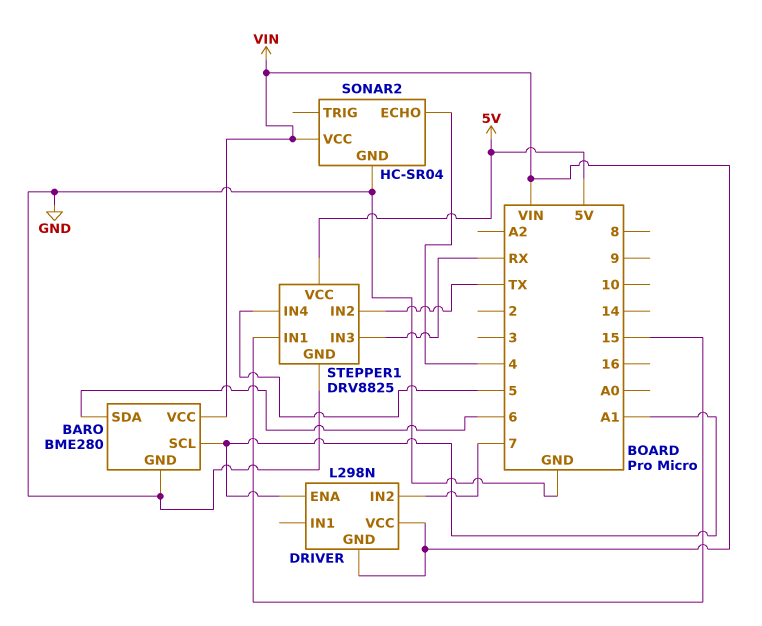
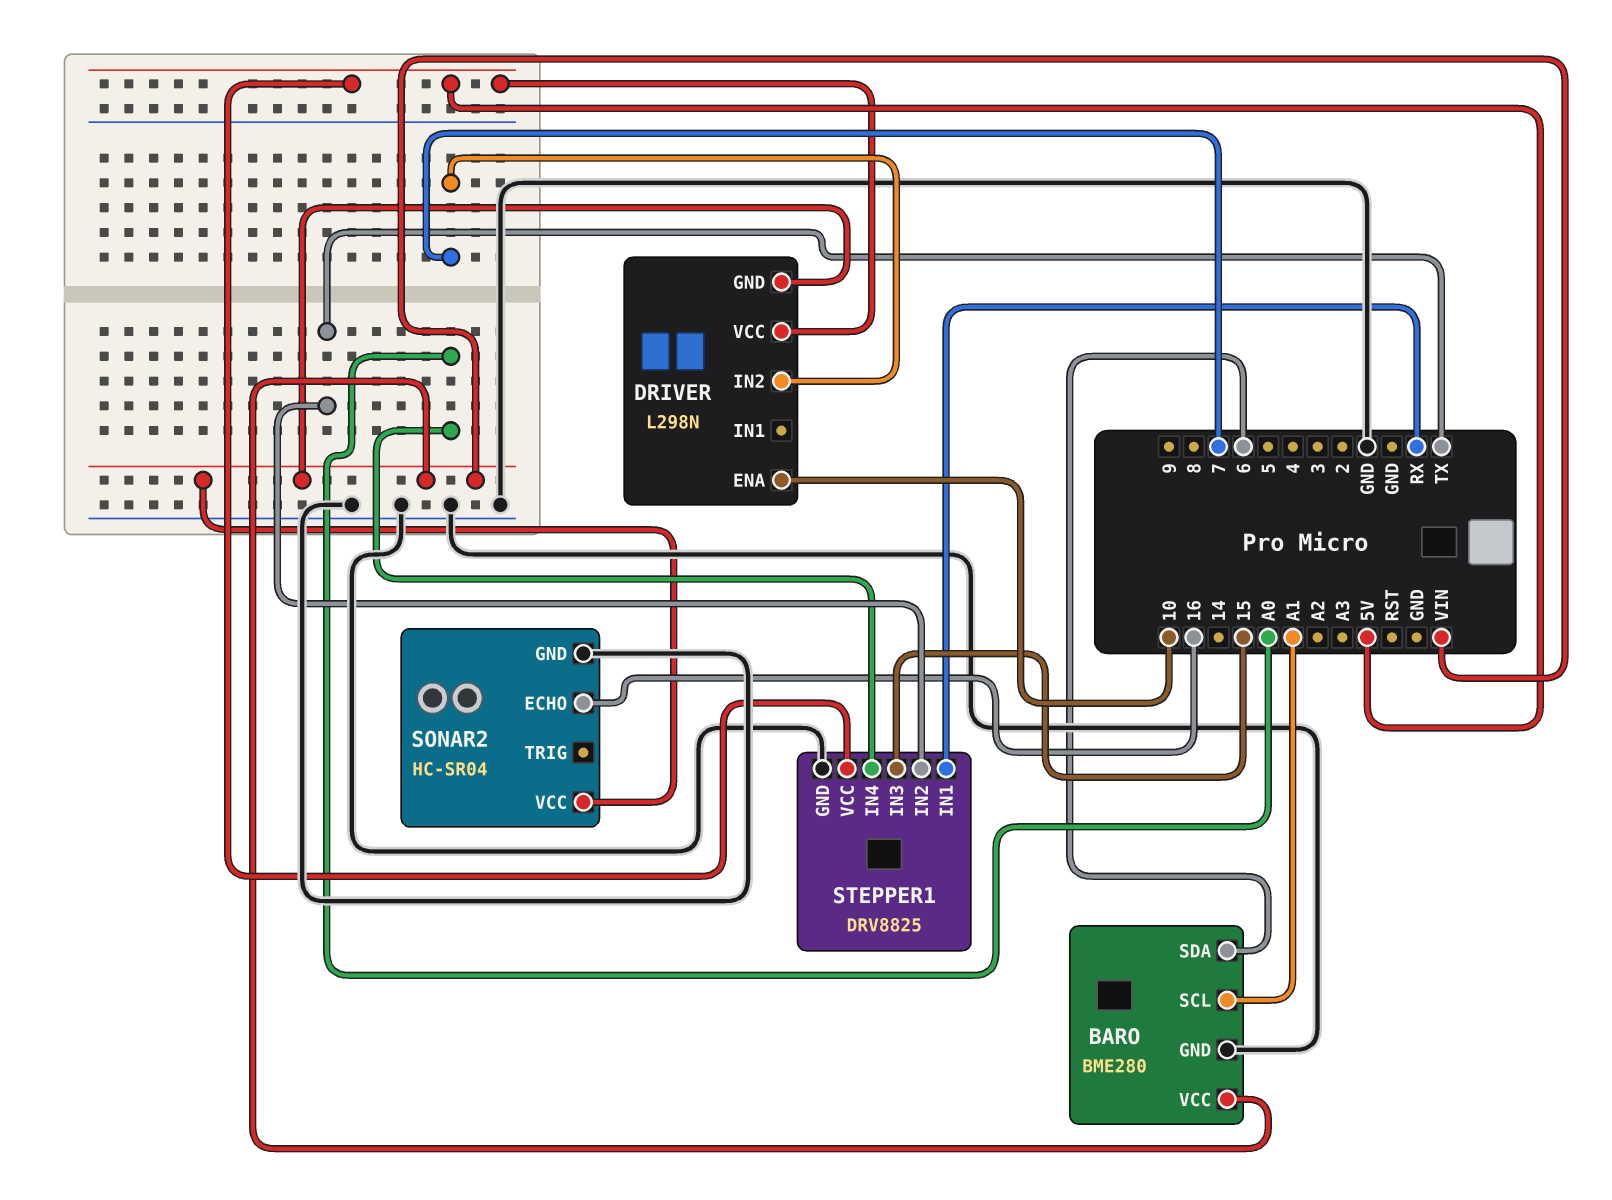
DRIVER pin ENA: A1 -> 10
DRIVER pin VCC: VIN -> 5V
SONAR2 pin ECHO: 4 -> 16
STEPPER1 pin IN1: 15 -> RX
STEPPER1 pin IN3: RX -> 15
STEPPER1 pin IN4: 5 -> A0

